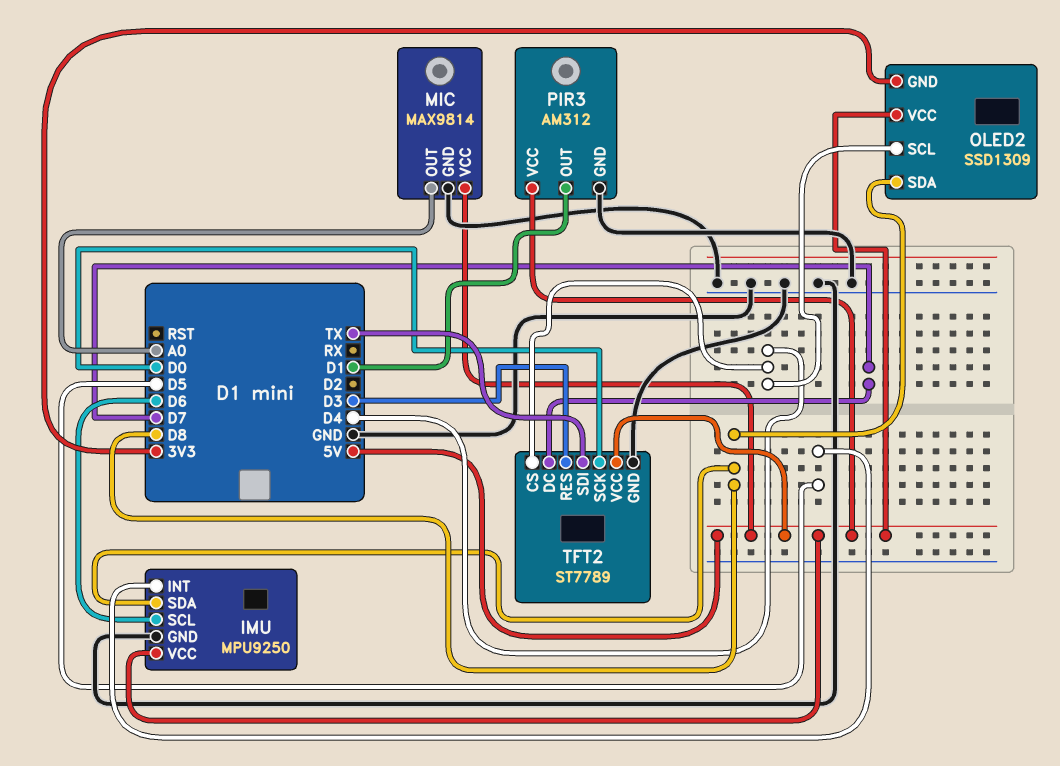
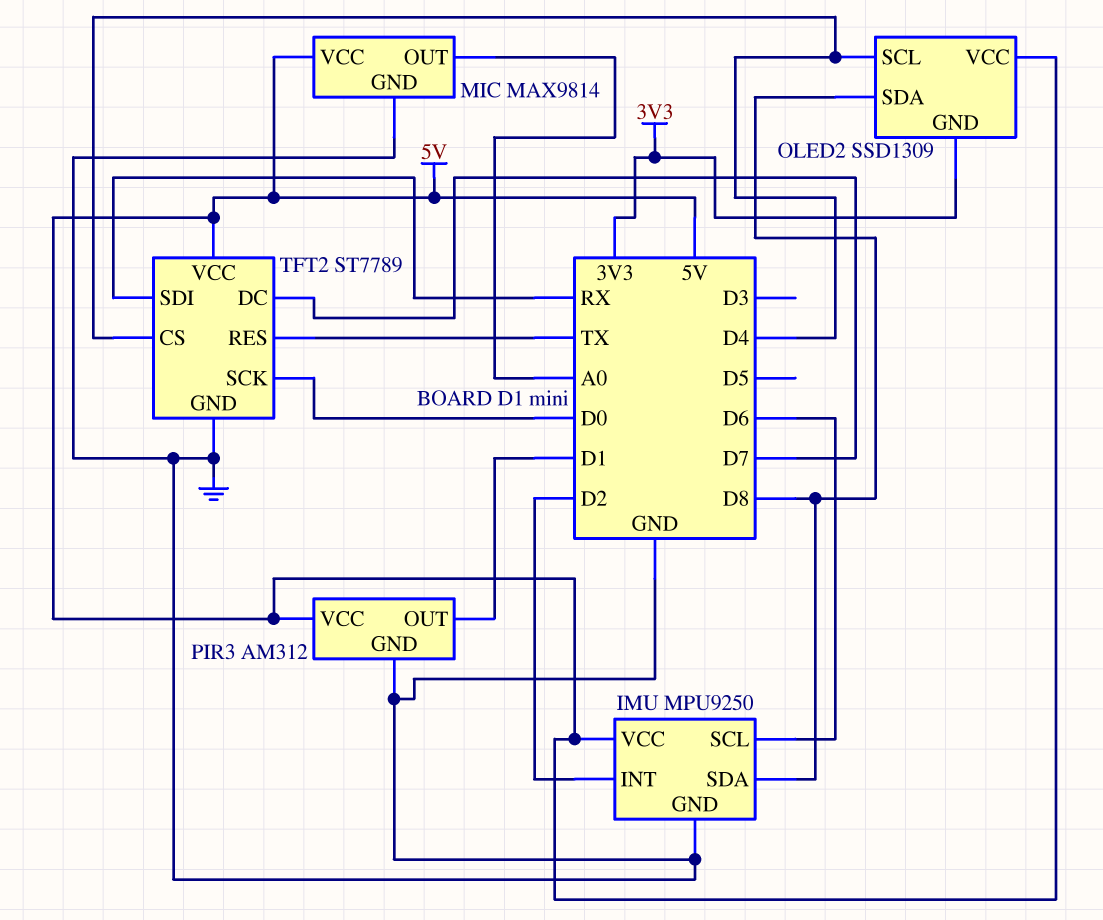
IMU pin INT: D5 -> D2
TFT2 pin RES: D3 -> TX
TFT2 pin SDI: TX -> RX

